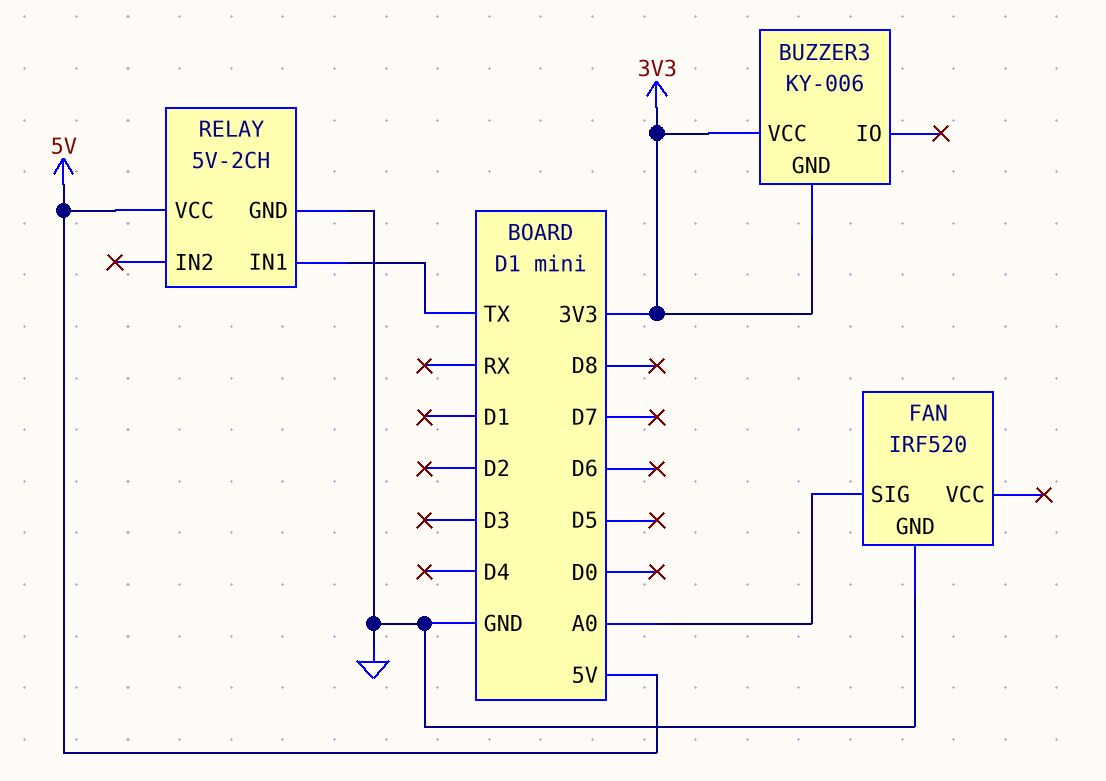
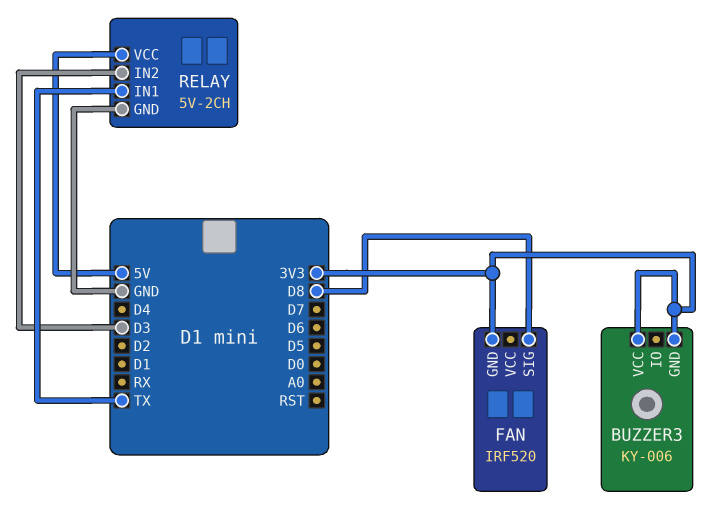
FAN pin GND: GND -> 3V3
FAN pin SIG: A0 -> D8
RELAY pin IN2: none -> D3

